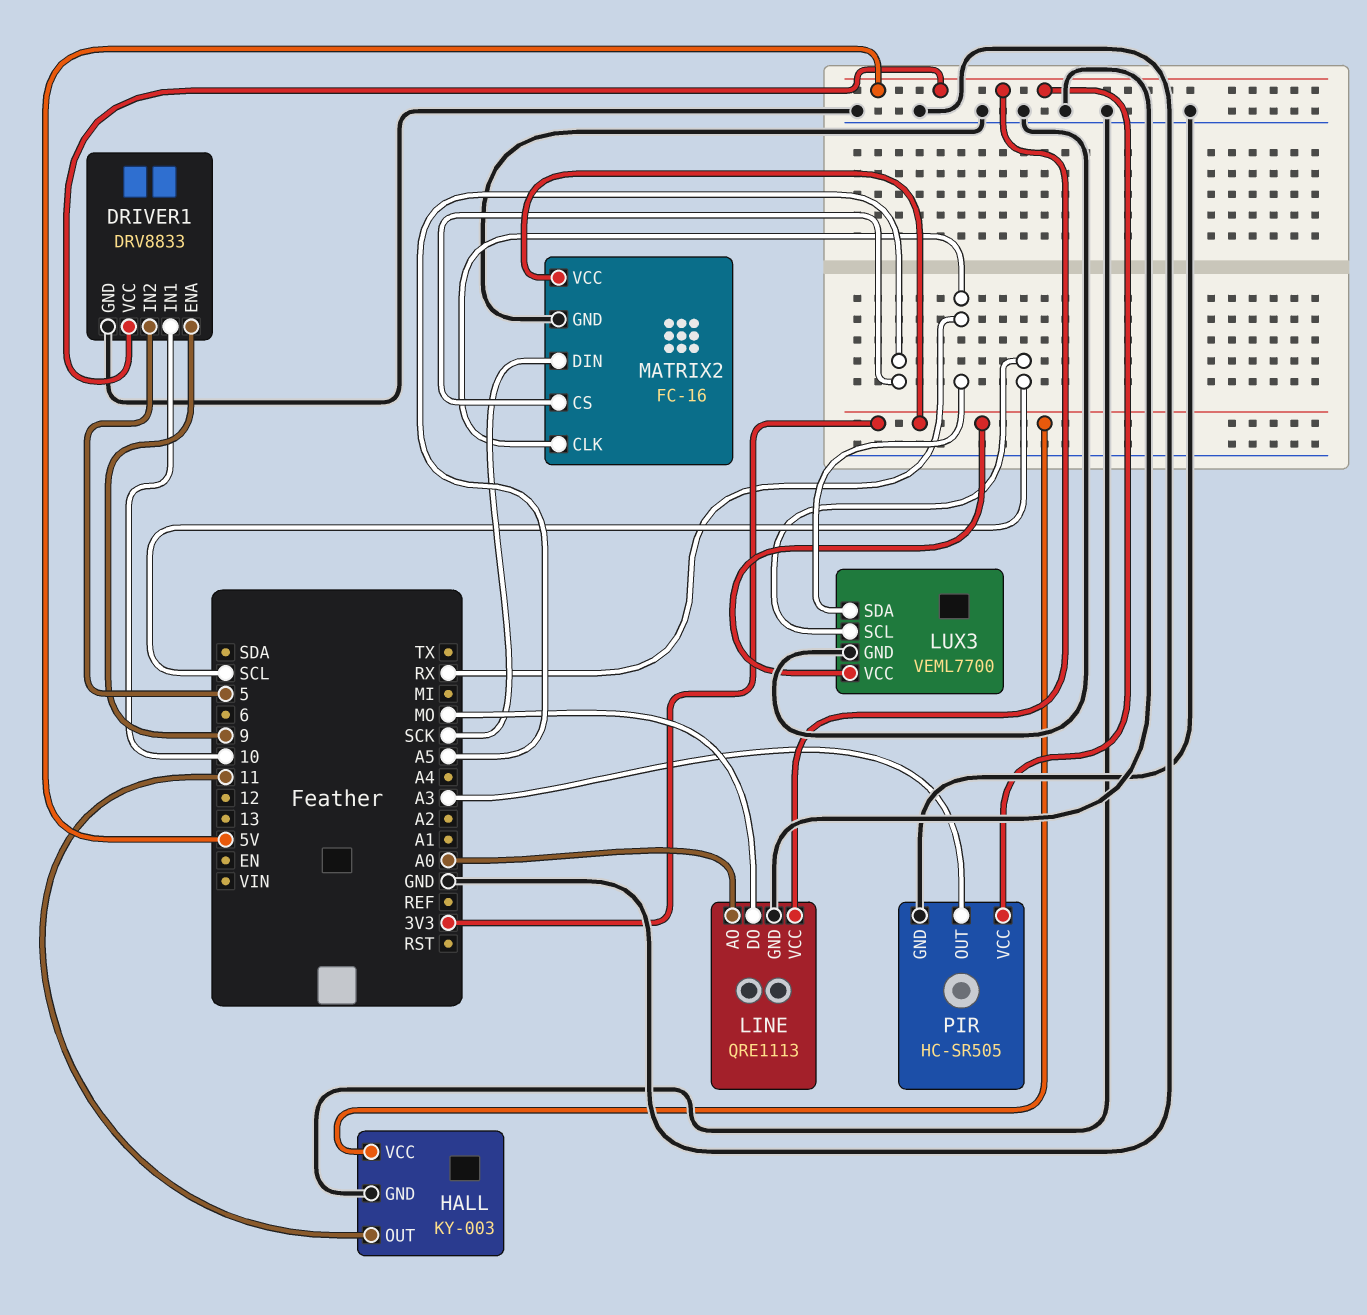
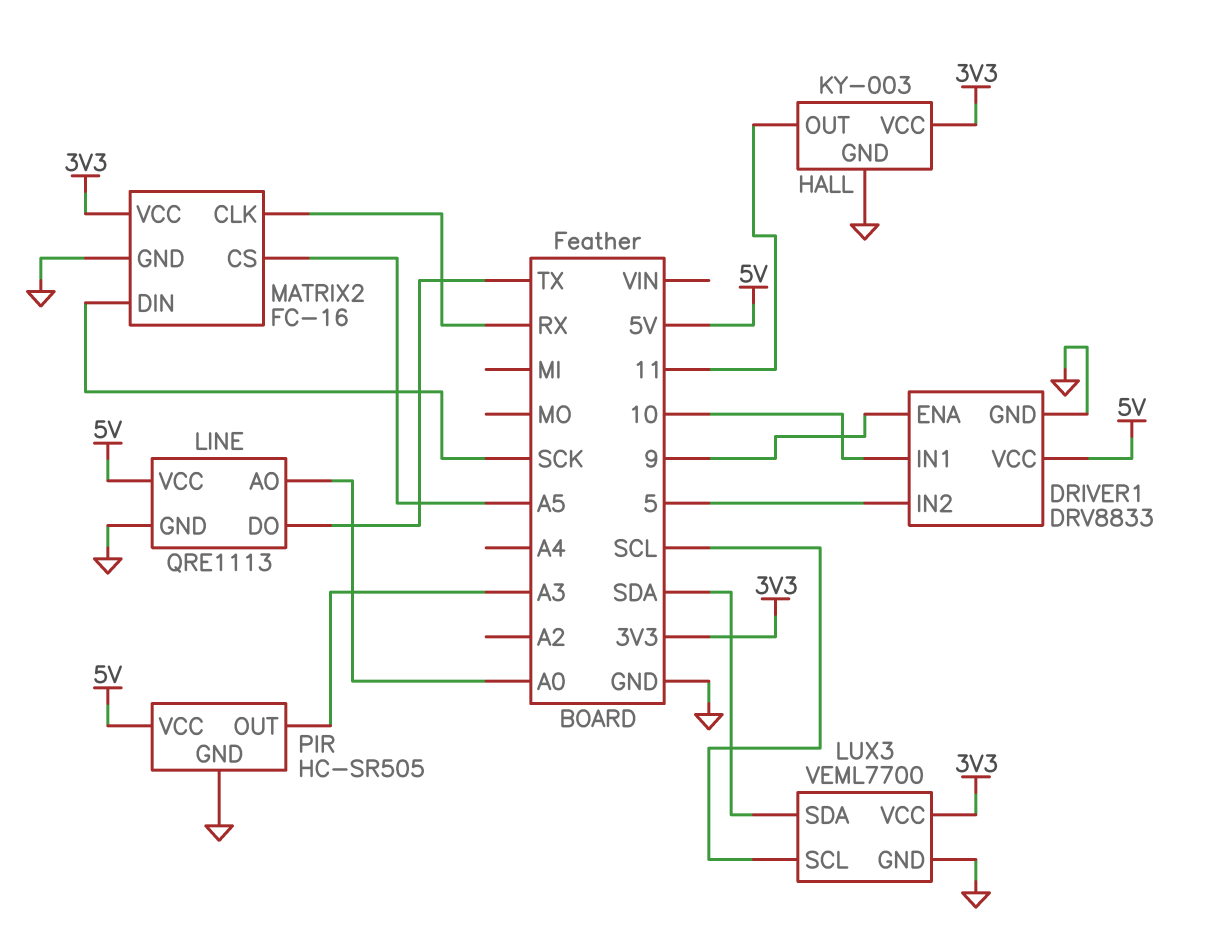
LINE pin DO: MO -> TX
LUX3 pin SDA: RX -> SDA

